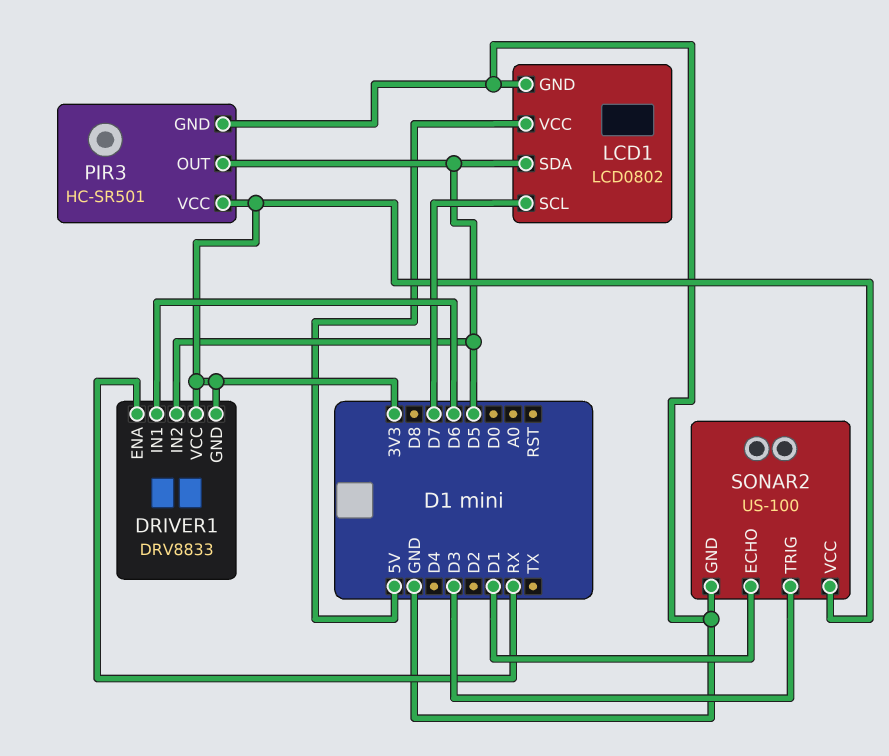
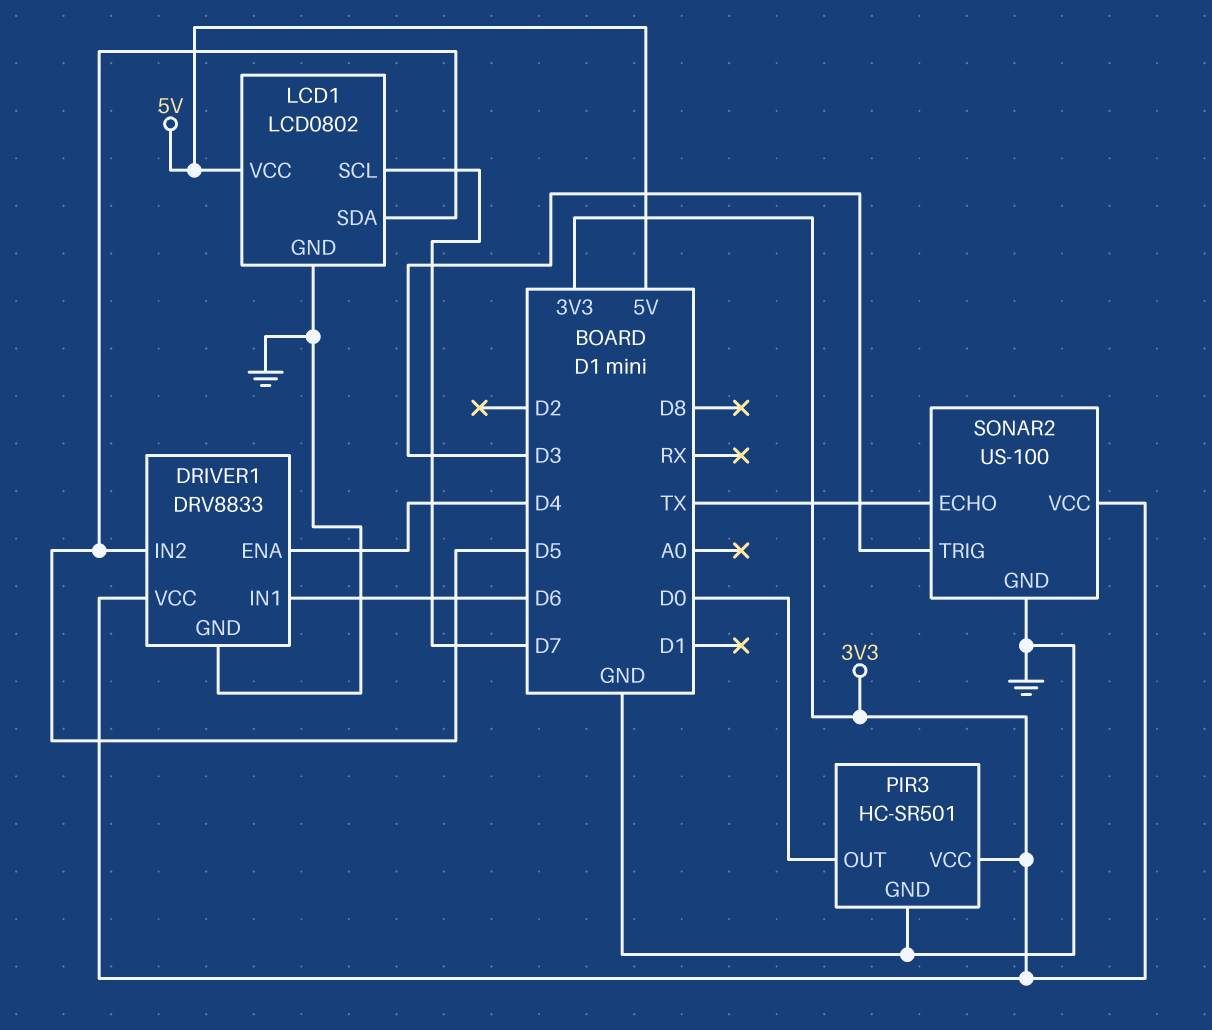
DRIVER1 pin ENA: RX -> D4
DRIVER1 pin GND: 3V3 -> GND
PIR3 pin OUT: D5 -> D0
SONAR2 pin ECHO: D1 -> TX

